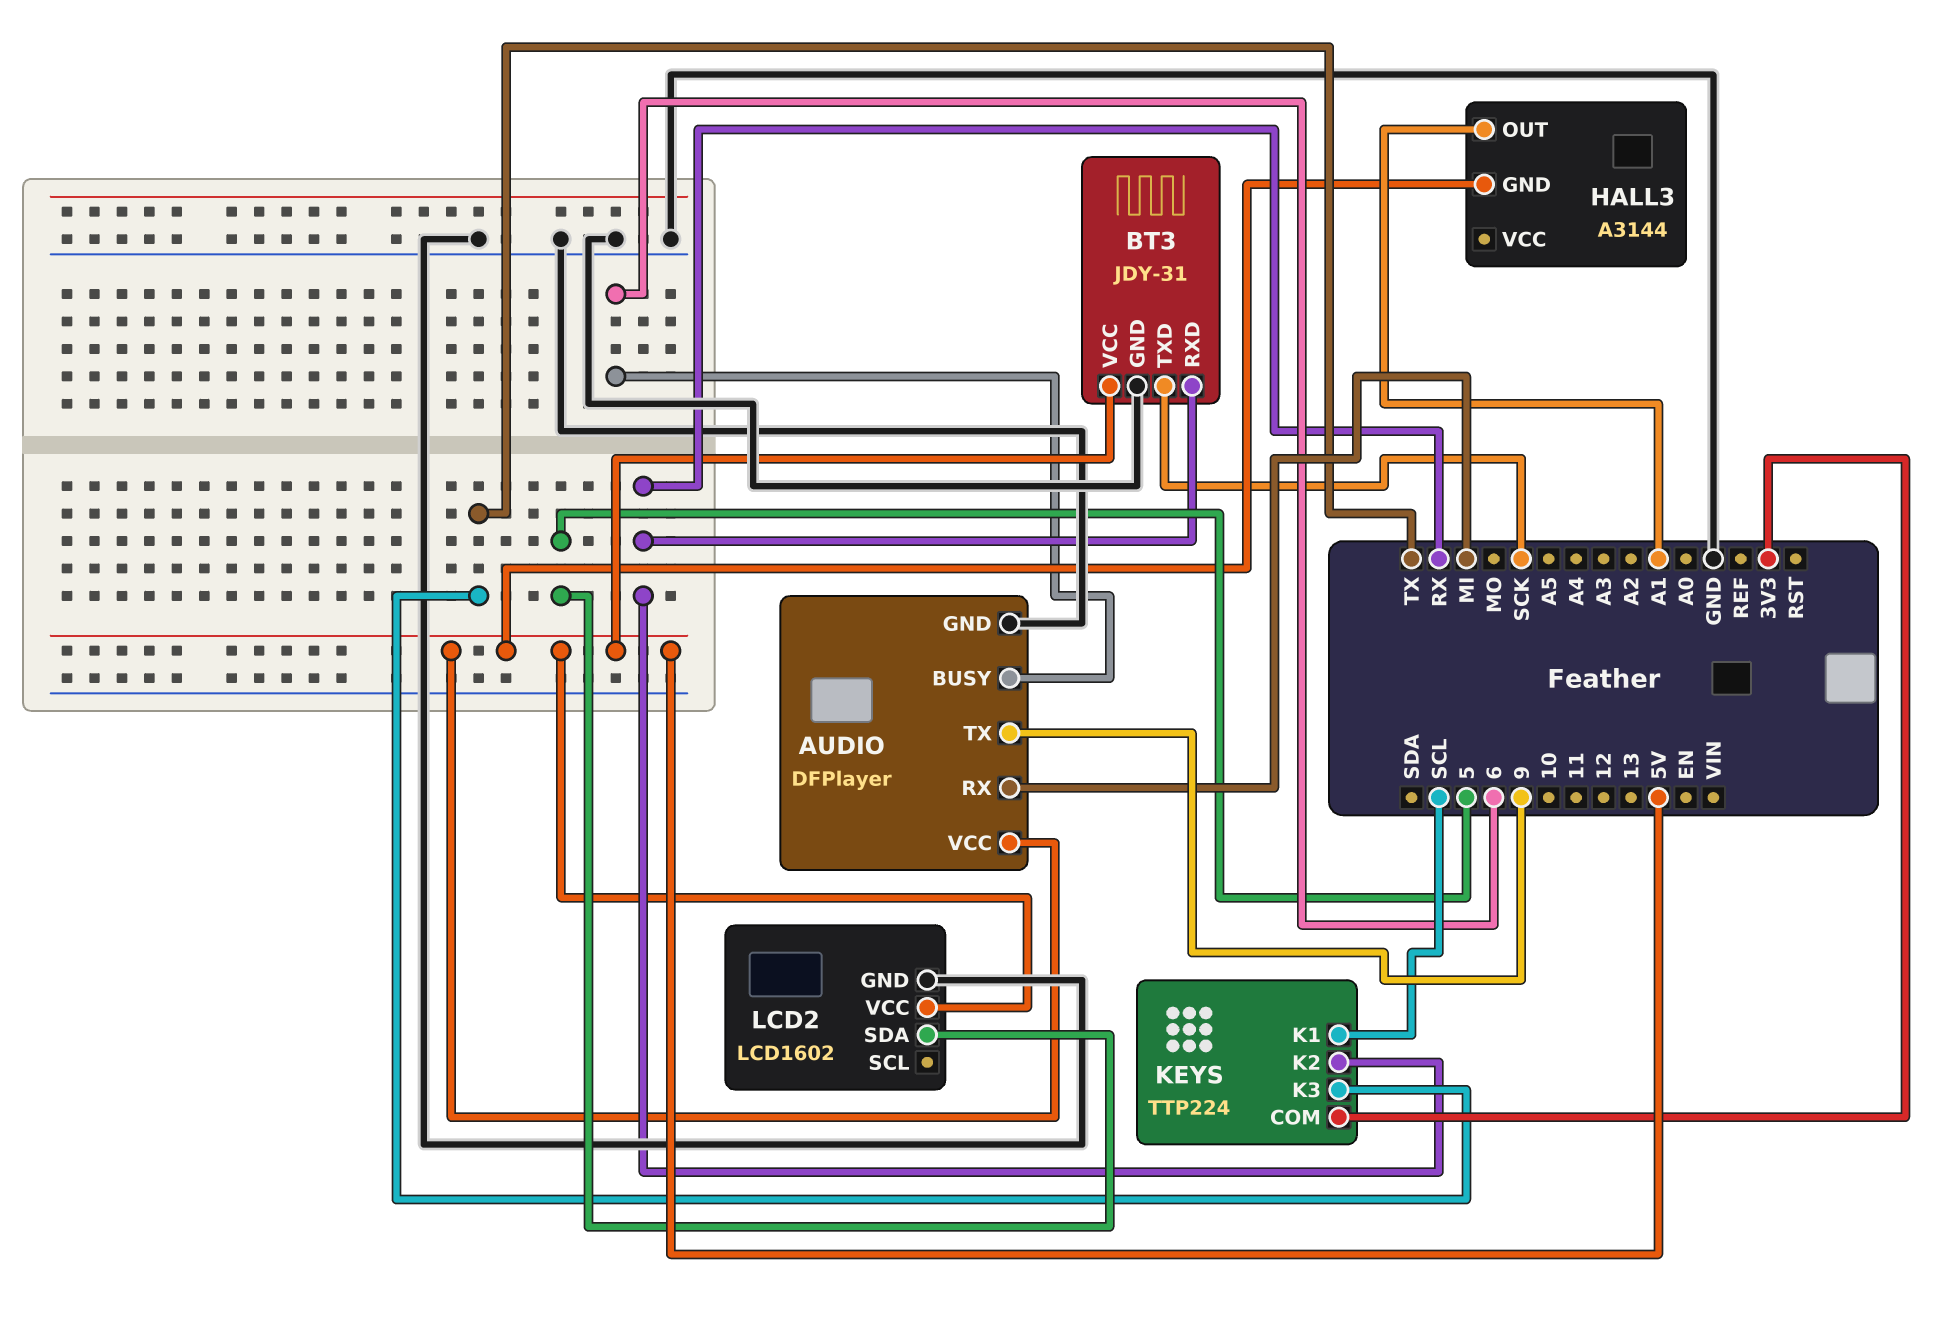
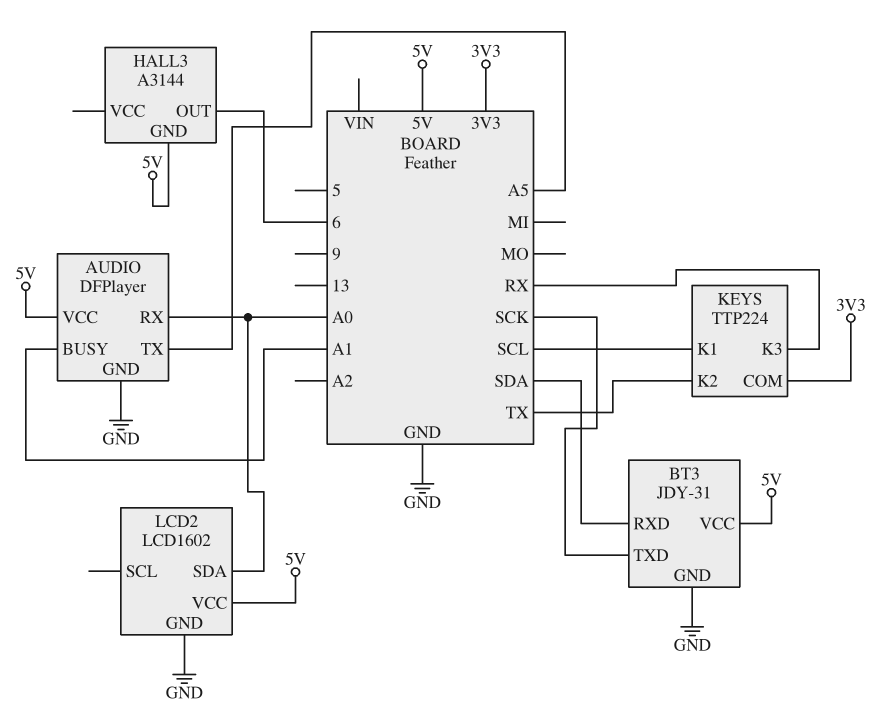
AUDIO pin BUSY: 6 -> A1
AUDIO pin RX: MI -> A0
AUDIO pin TX: 9 -> A5
BT3 pin RXD: RX -> SDA
HALL3 pin OUT: A1 -> 6
KEYS pin K2: RX -> TX
KEYS pin K3: TX -> RX
LCD2 pin SDA: 5 -> A0

